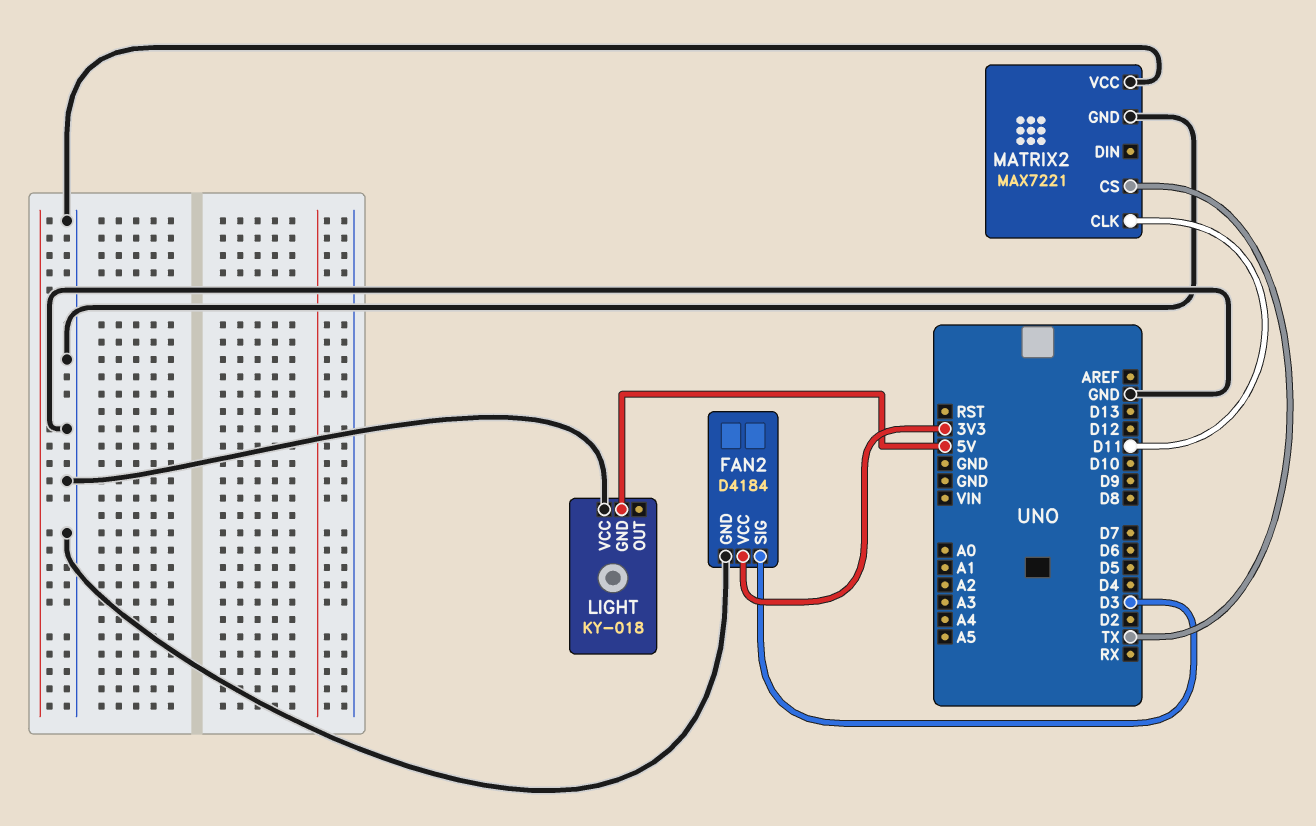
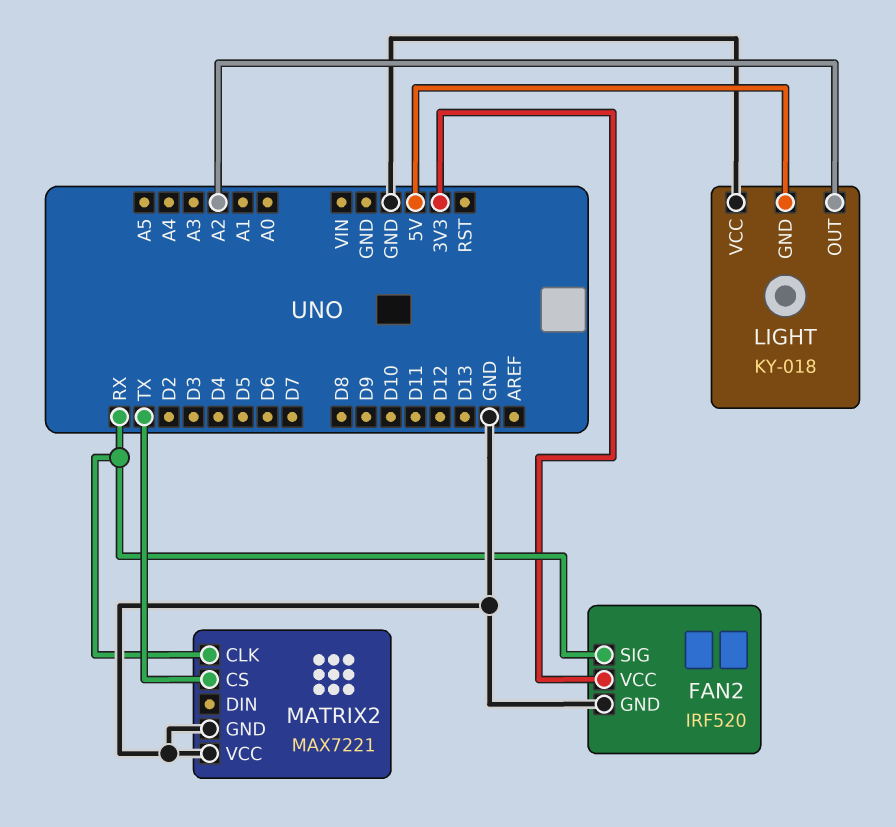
FAN2: D4184 -> IRF520
FAN2 pin SIG: D3 -> RX
LIGHT pin OUT: none -> A2
MATRIX2 pin CLK: D11 -> RX

